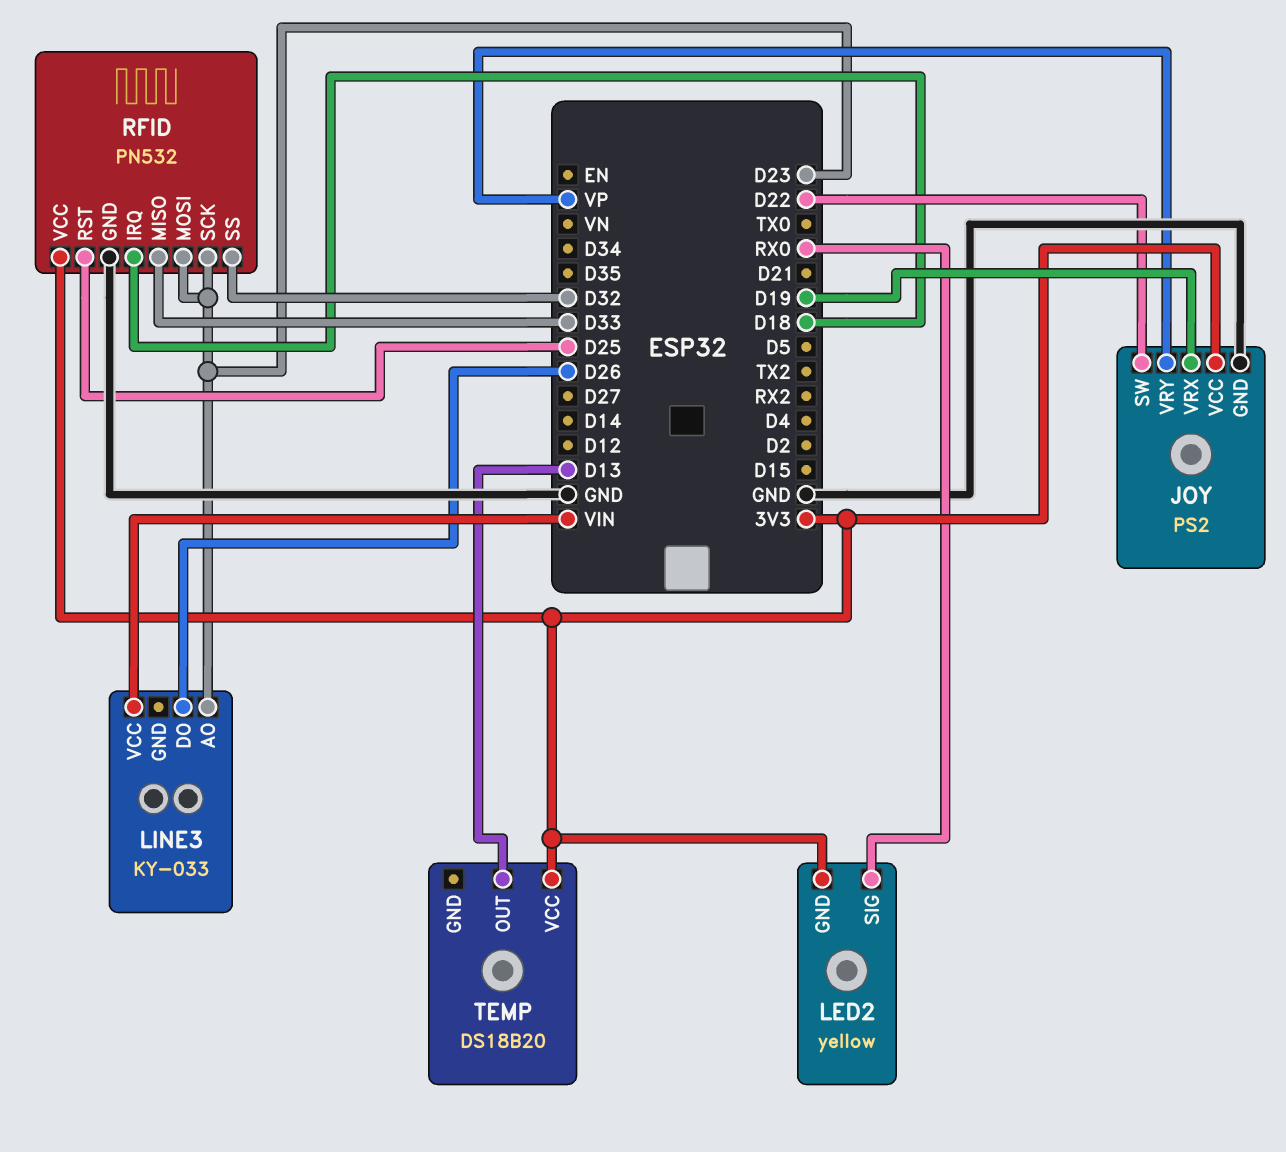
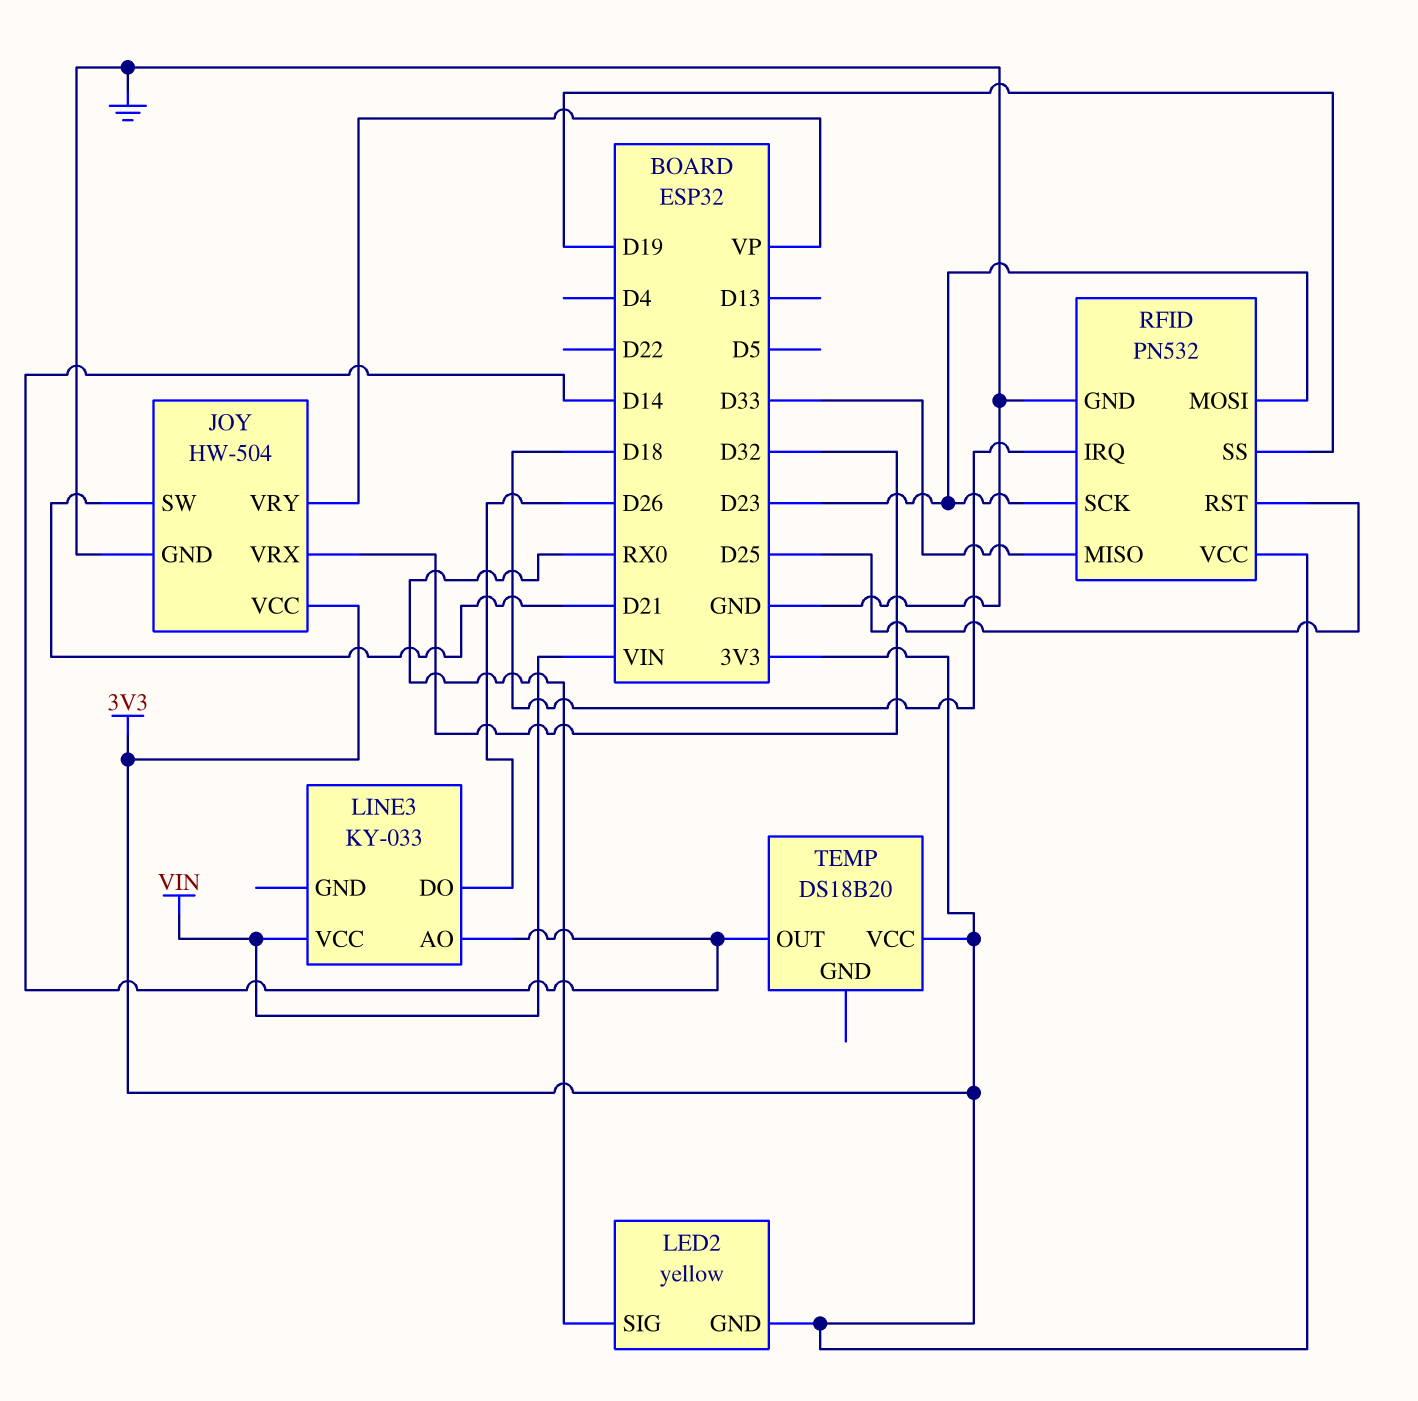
JOY: PS2 -> HW-504
JOY pin SW: D22 -> D21
JOY pin VRX: D19 -> D32
LINE3 pin AO: D23 -> D14
RFID pin SS: D32 -> D19
TEMP pin OUT: D13 -> D14

